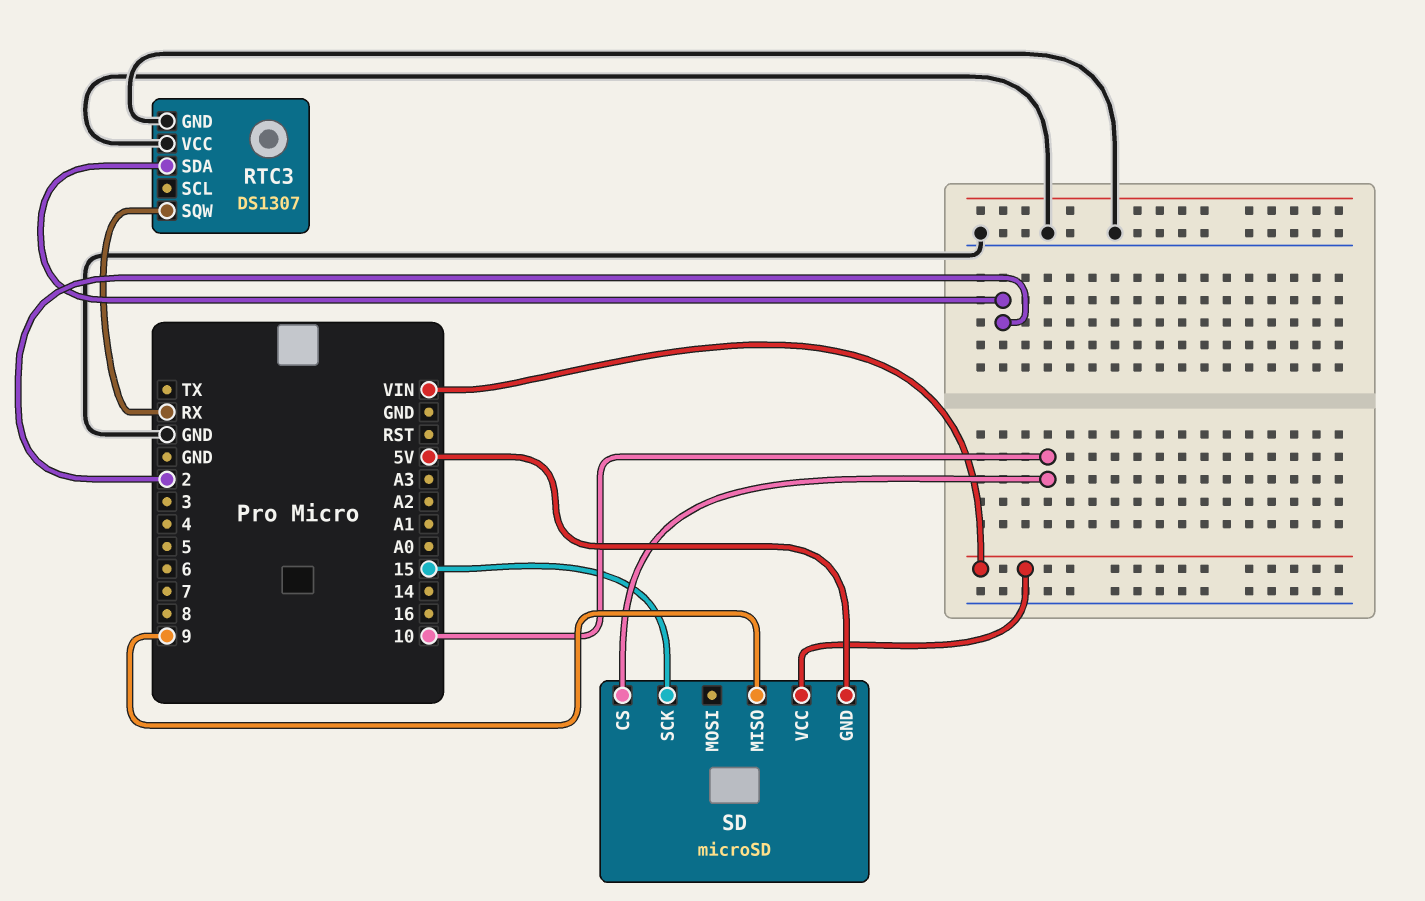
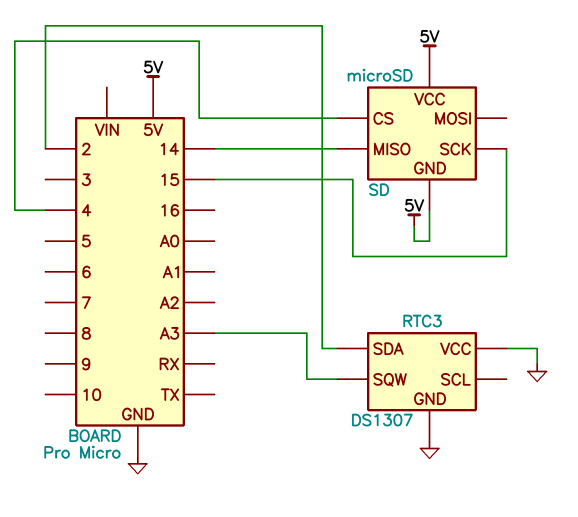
RTC3 pin SQW: RX -> A3
SD pin CS: 10 -> 4
SD pin MISO: 9 -> 14
SD pin VCC: VIN -> 5V

